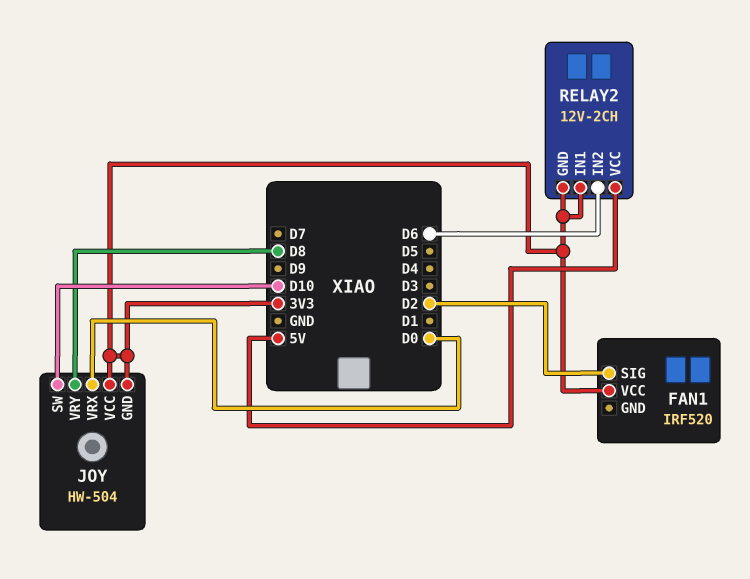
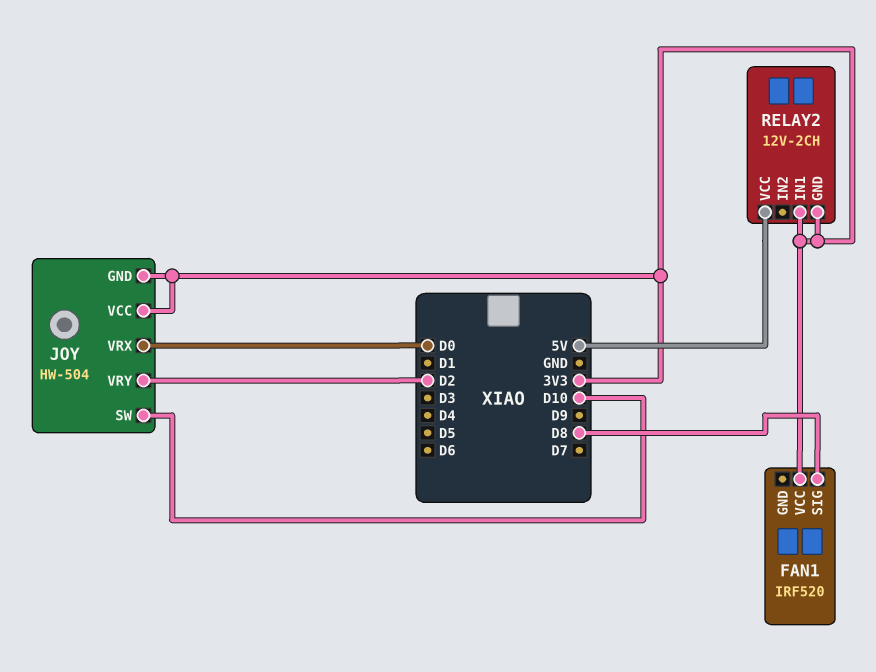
FAN1 pin SIG: D2 -> D8
JOY pin VRY: D8 -> D2
RELAY2 pin IN2: D6 -> none

